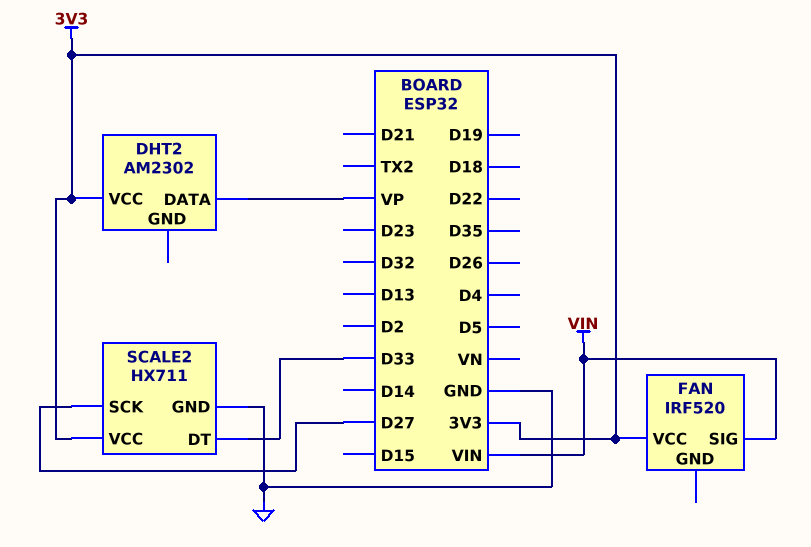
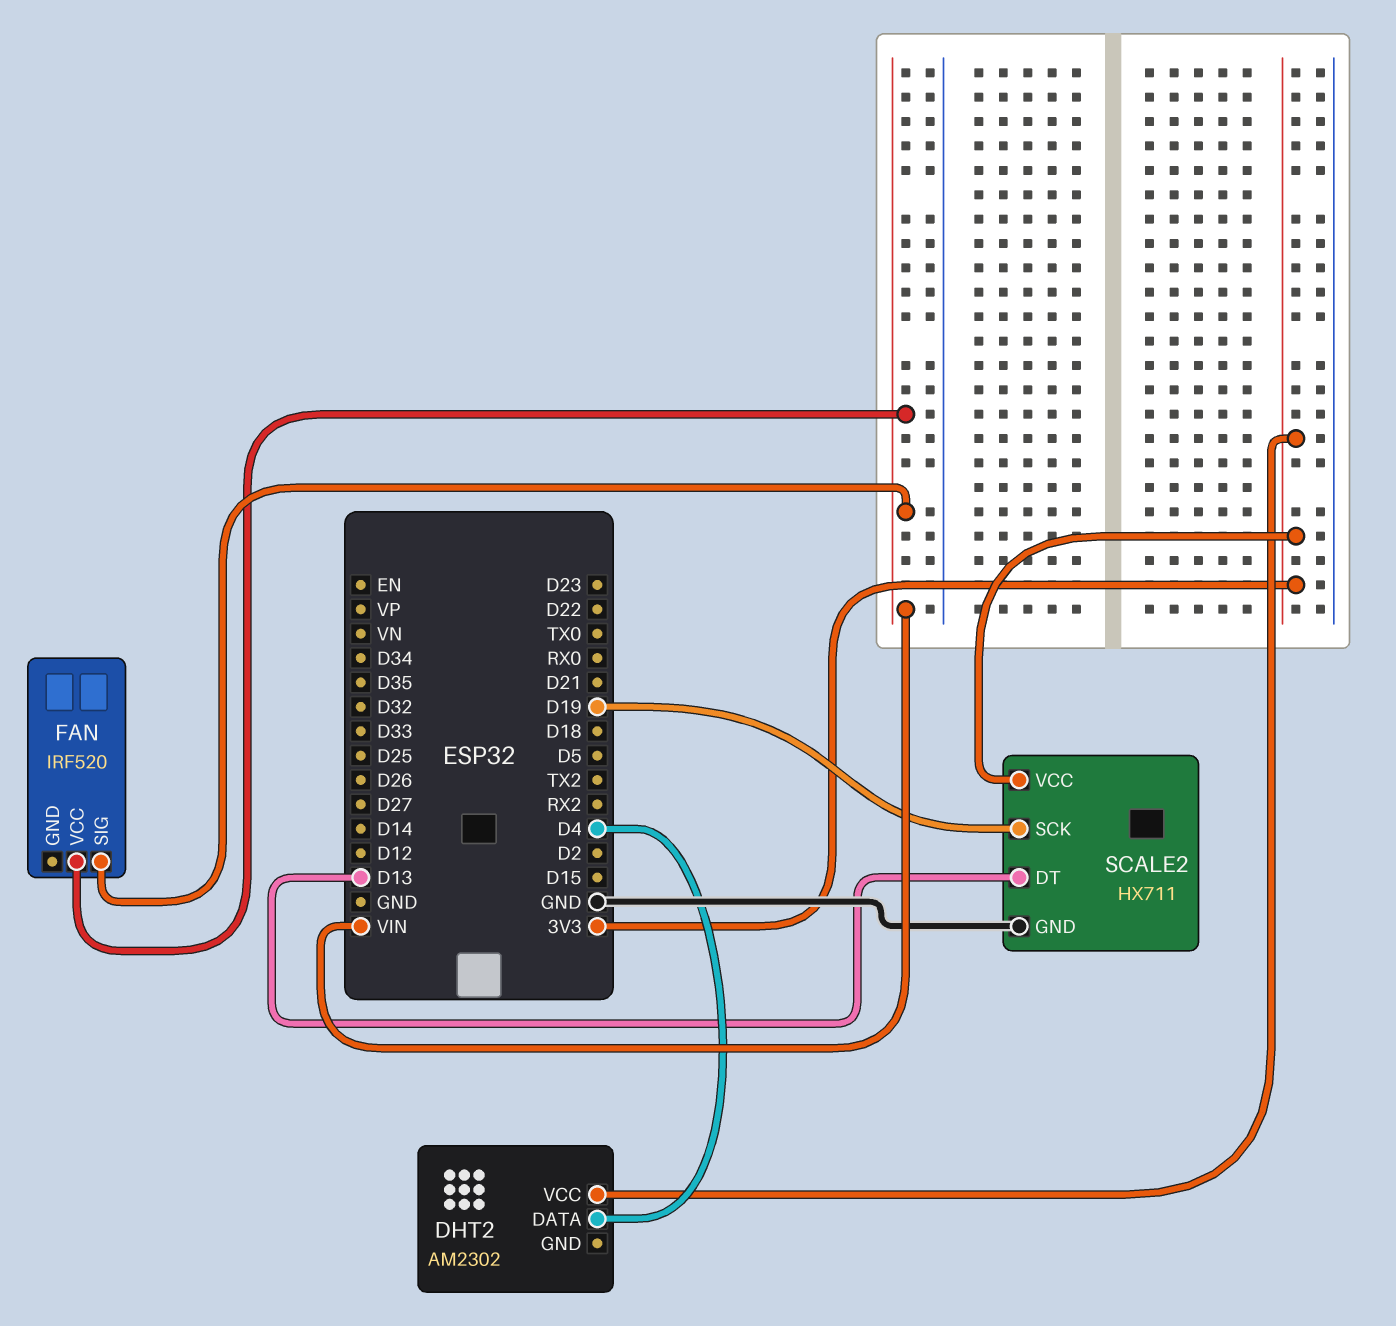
DHT2 pin DATA: VP -> D4
FAN pin VCC: 3V3 -> VIN
SCALE2 pin DT: D33 -> D13
SCALE2 pin SCK: D27 -> D19

